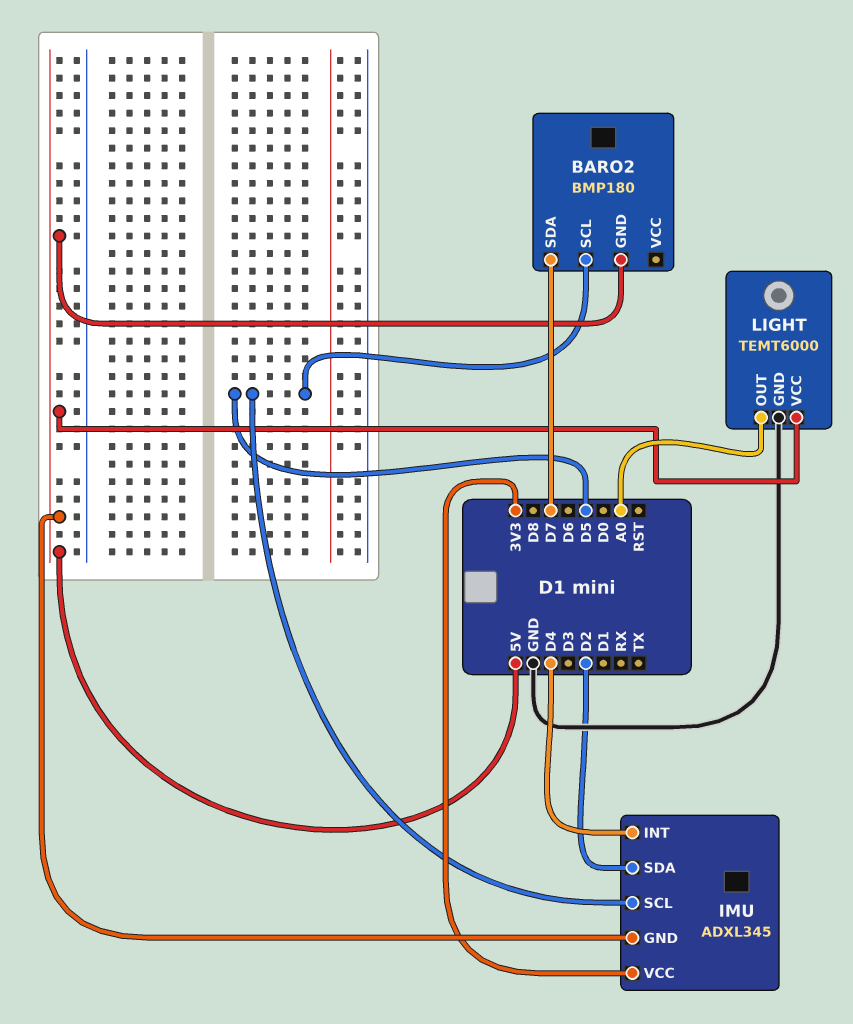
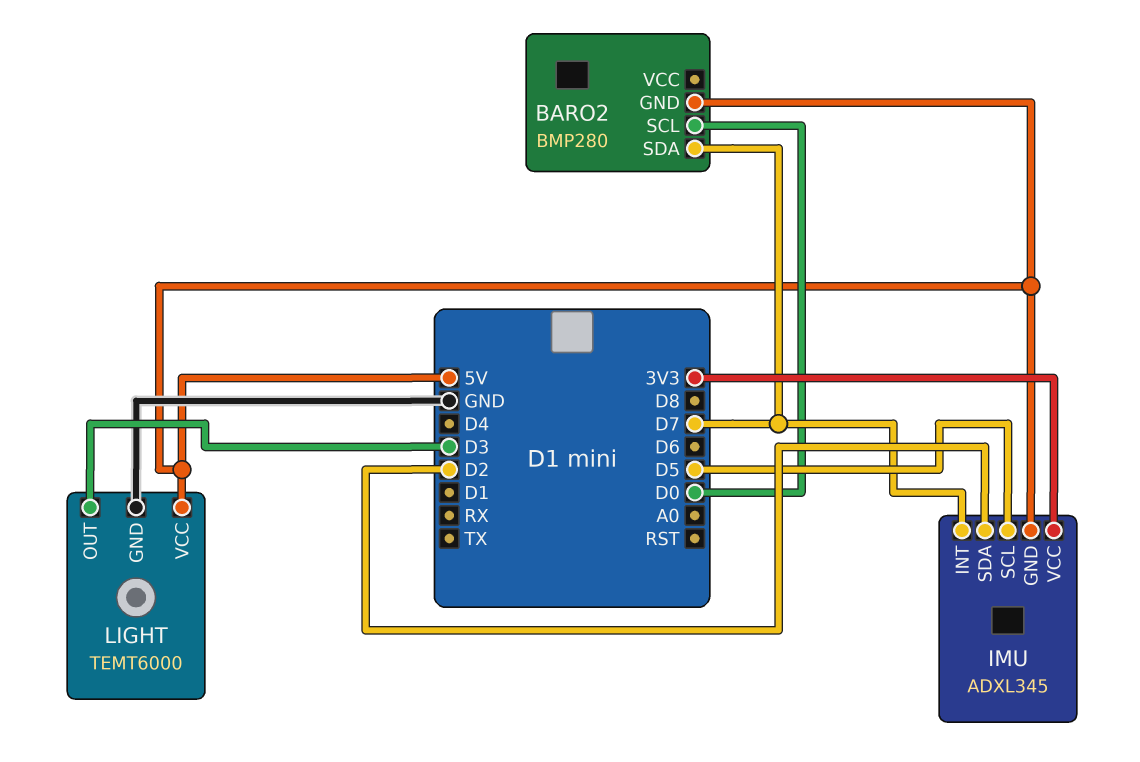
BARO2: BMP180 -> BMP280
BARO2 pin SCL: D5 -> D0
IMU pin INT: D4 -> D7
LIGHT pin OUT: A0 -> D3

